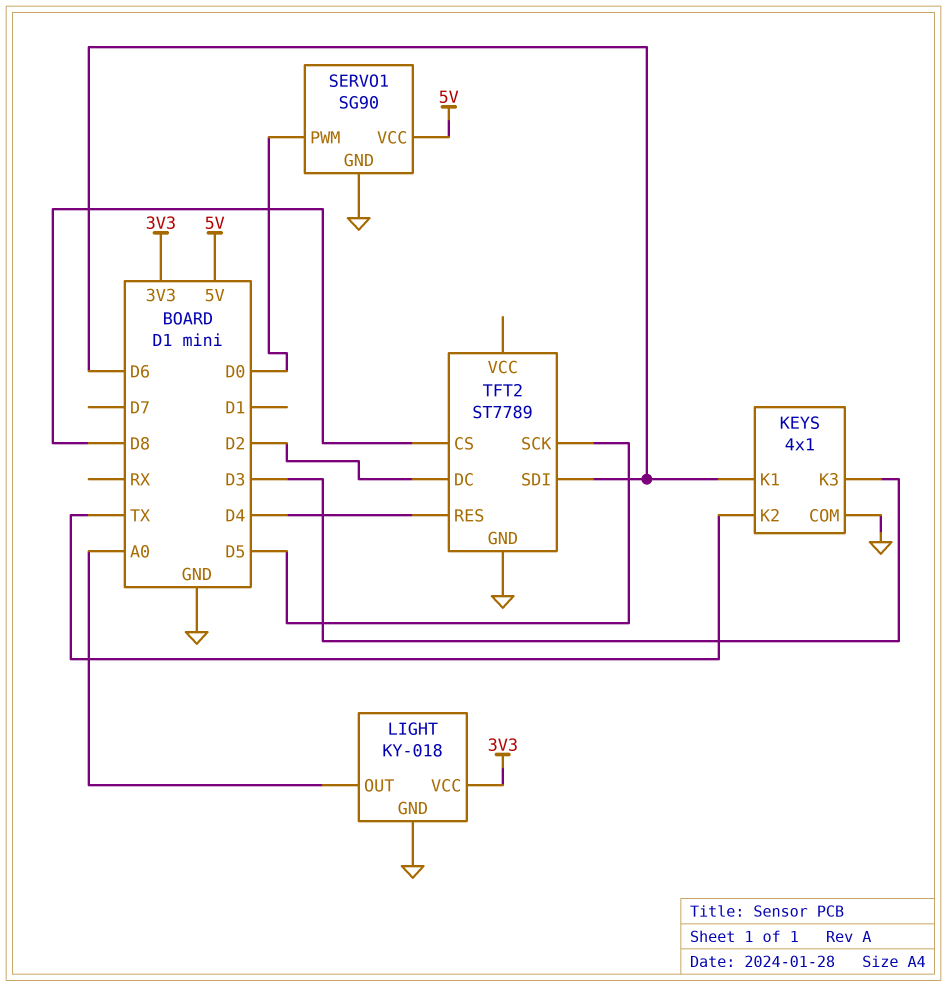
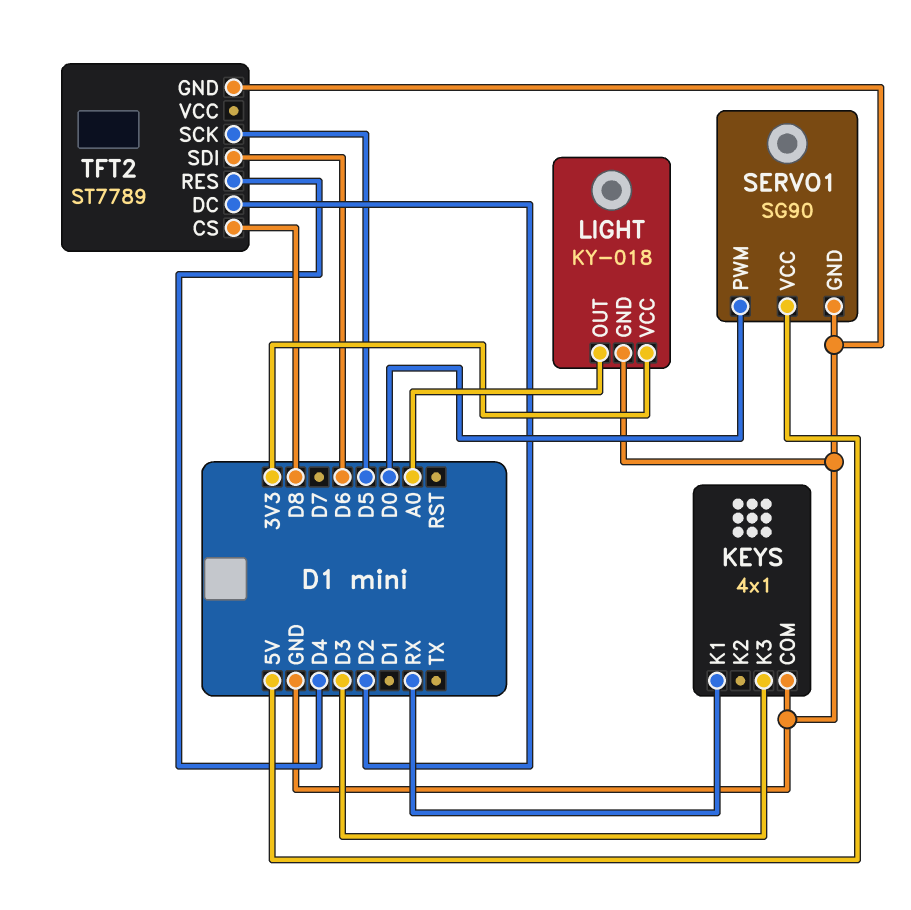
KEYS pin K1: D6 -> RX
KEYS pin K2: TX -> none

